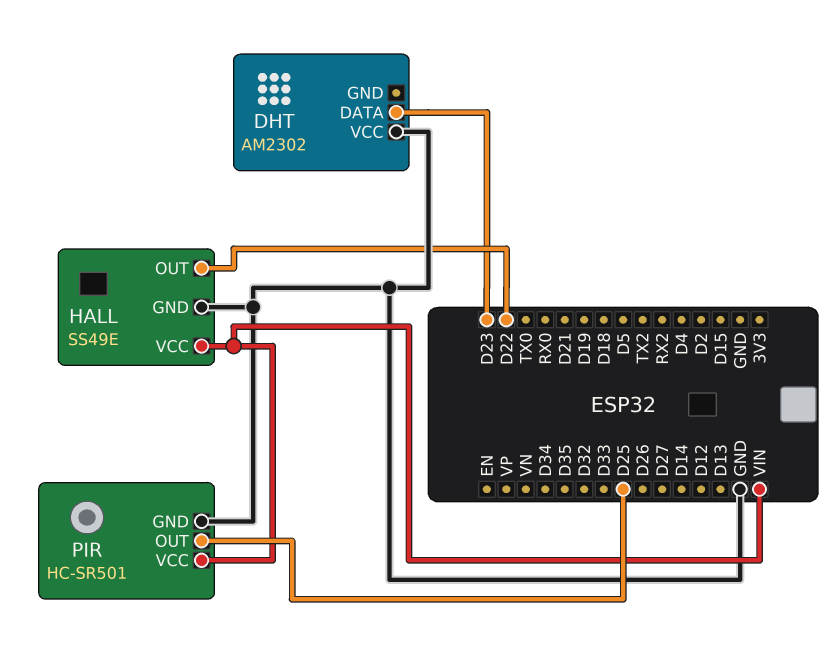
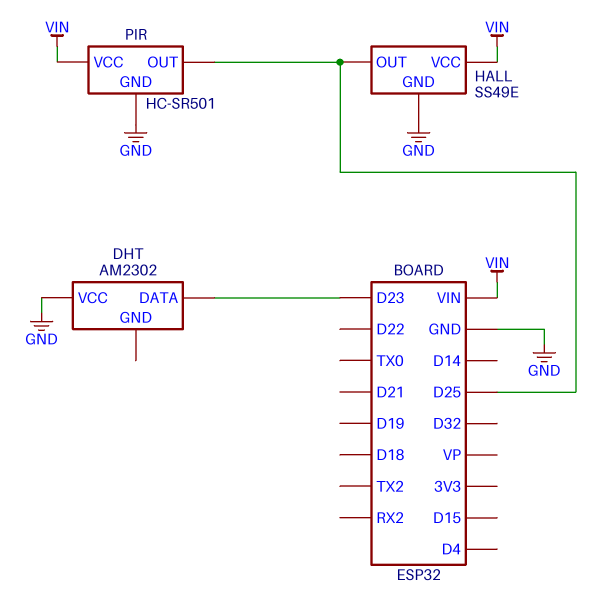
HALL pin OUT: D22 -> D25

